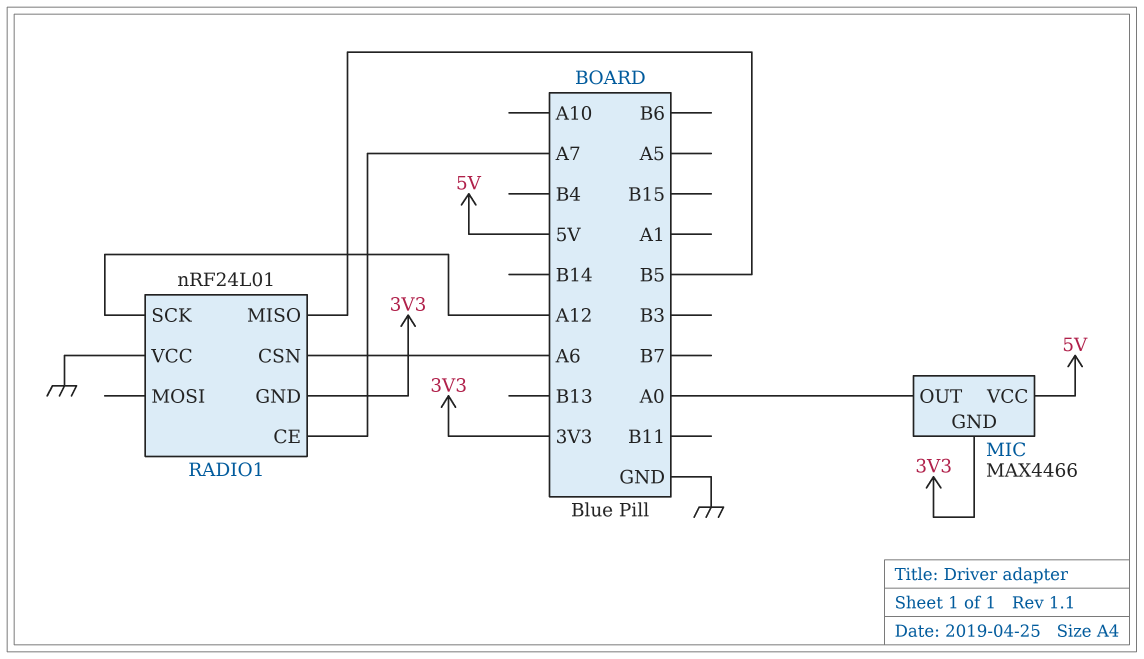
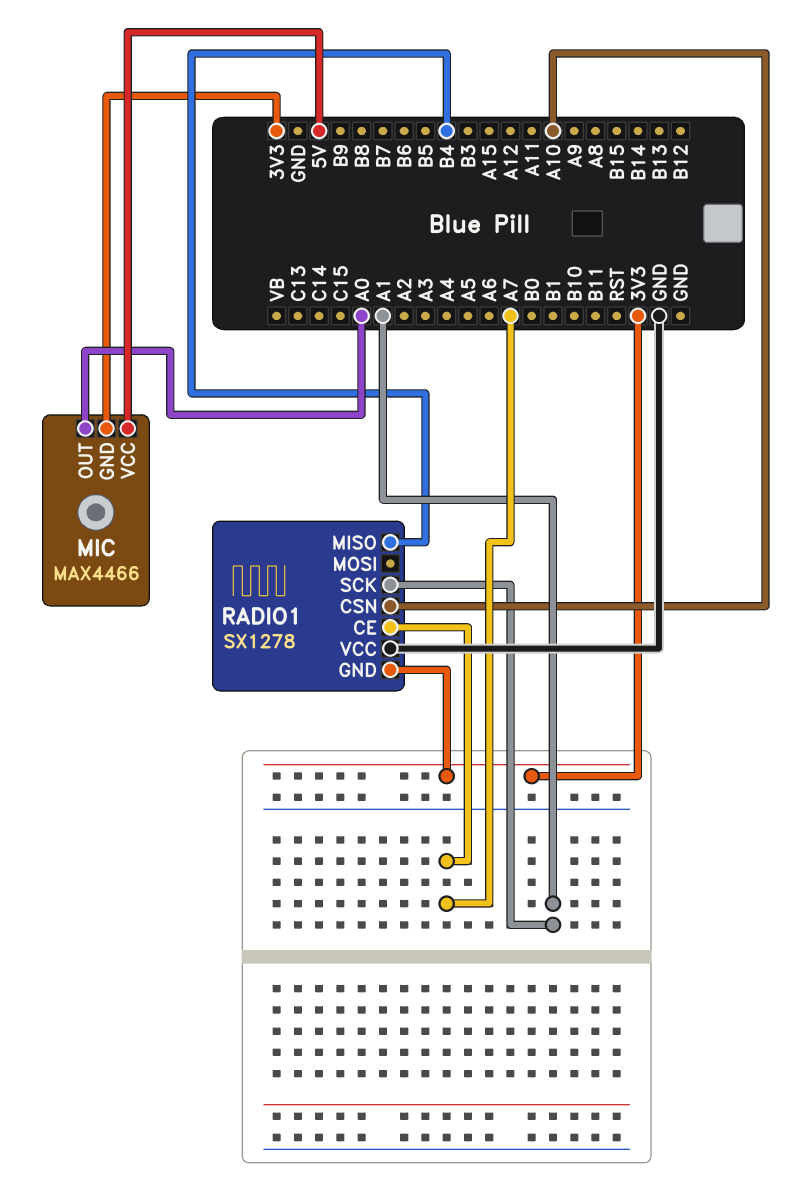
RADIO1: nRF24L01 -> SX1278
RADIO1 pin CSN: A6 -> A10
RADIO1 pin MISO: B5 -> B4
RADIO1 pin SCK: A12 -> A1

